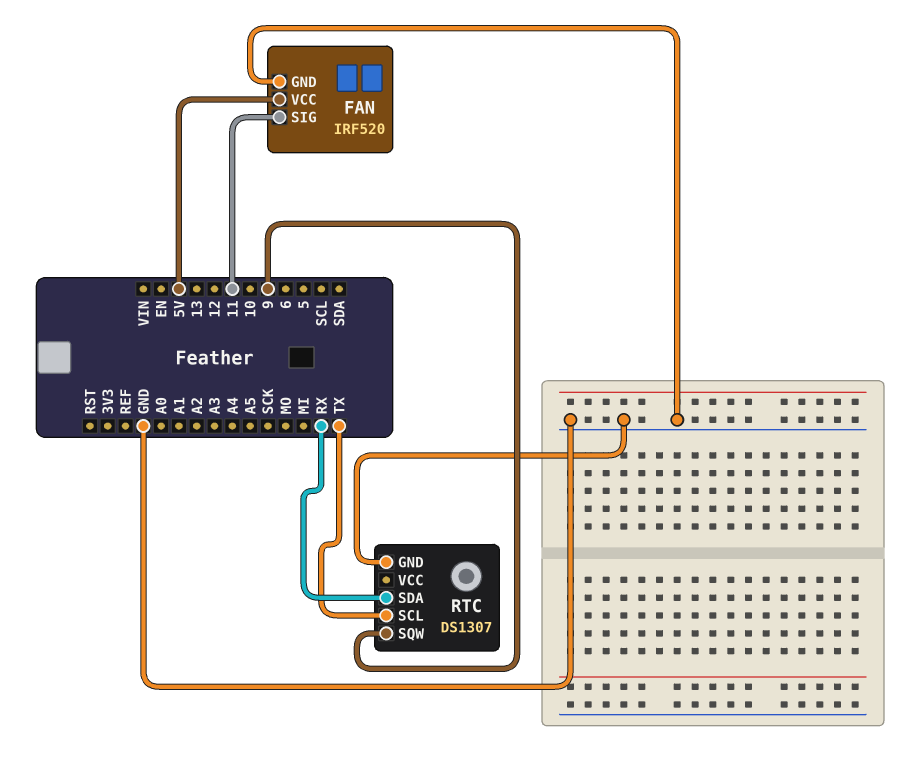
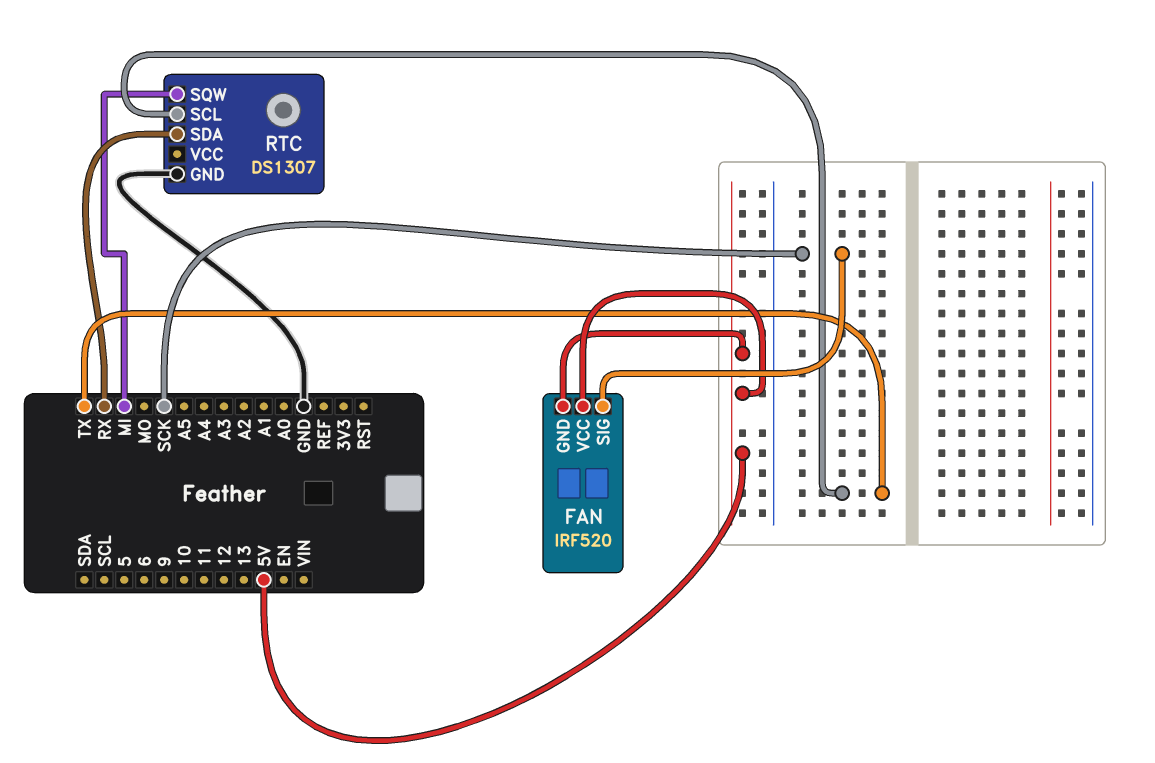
FAN pin GND: GND -> 5V
FAN pin SIG: 11 -> SCK
RTC pin SQW: 9 -> MI

